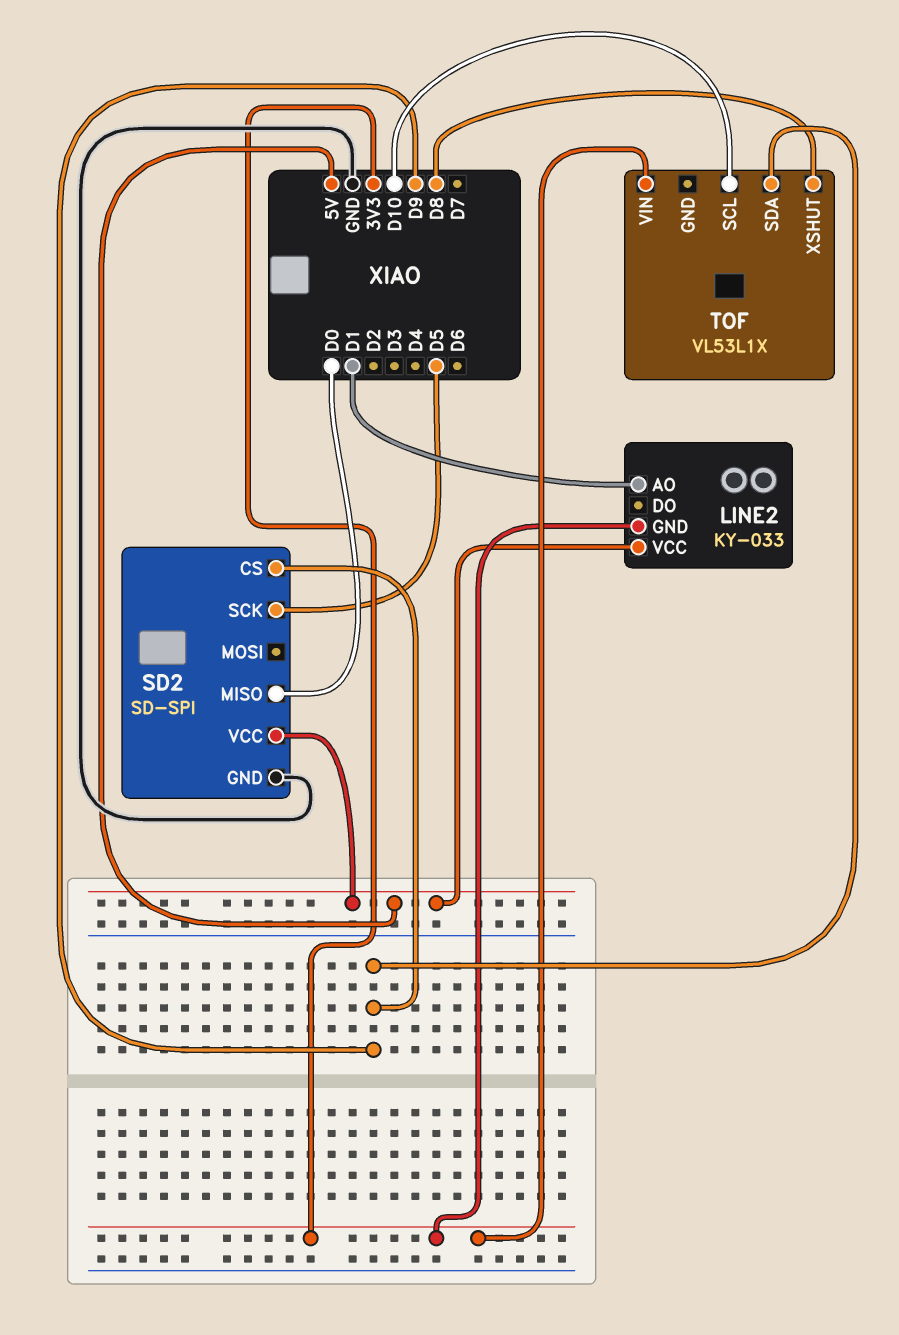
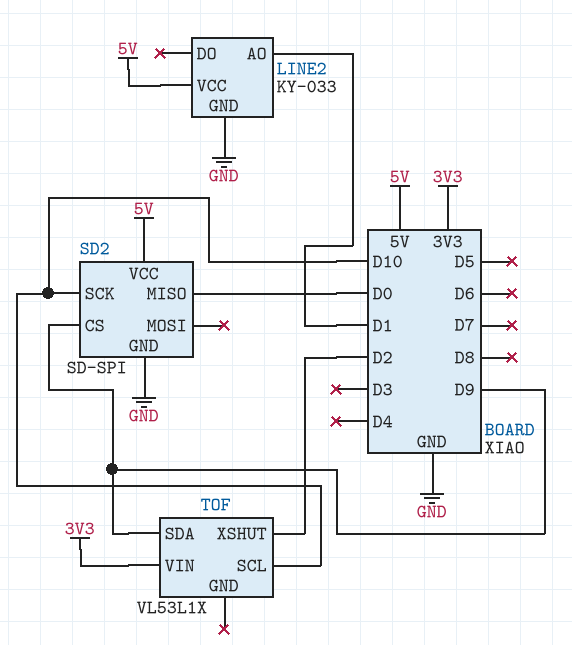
LINE2 pin GND: 3V3 -> GND
SD2 pin SCK: D5 -> D10
TOF pin XSHUT: D8 -> D2

